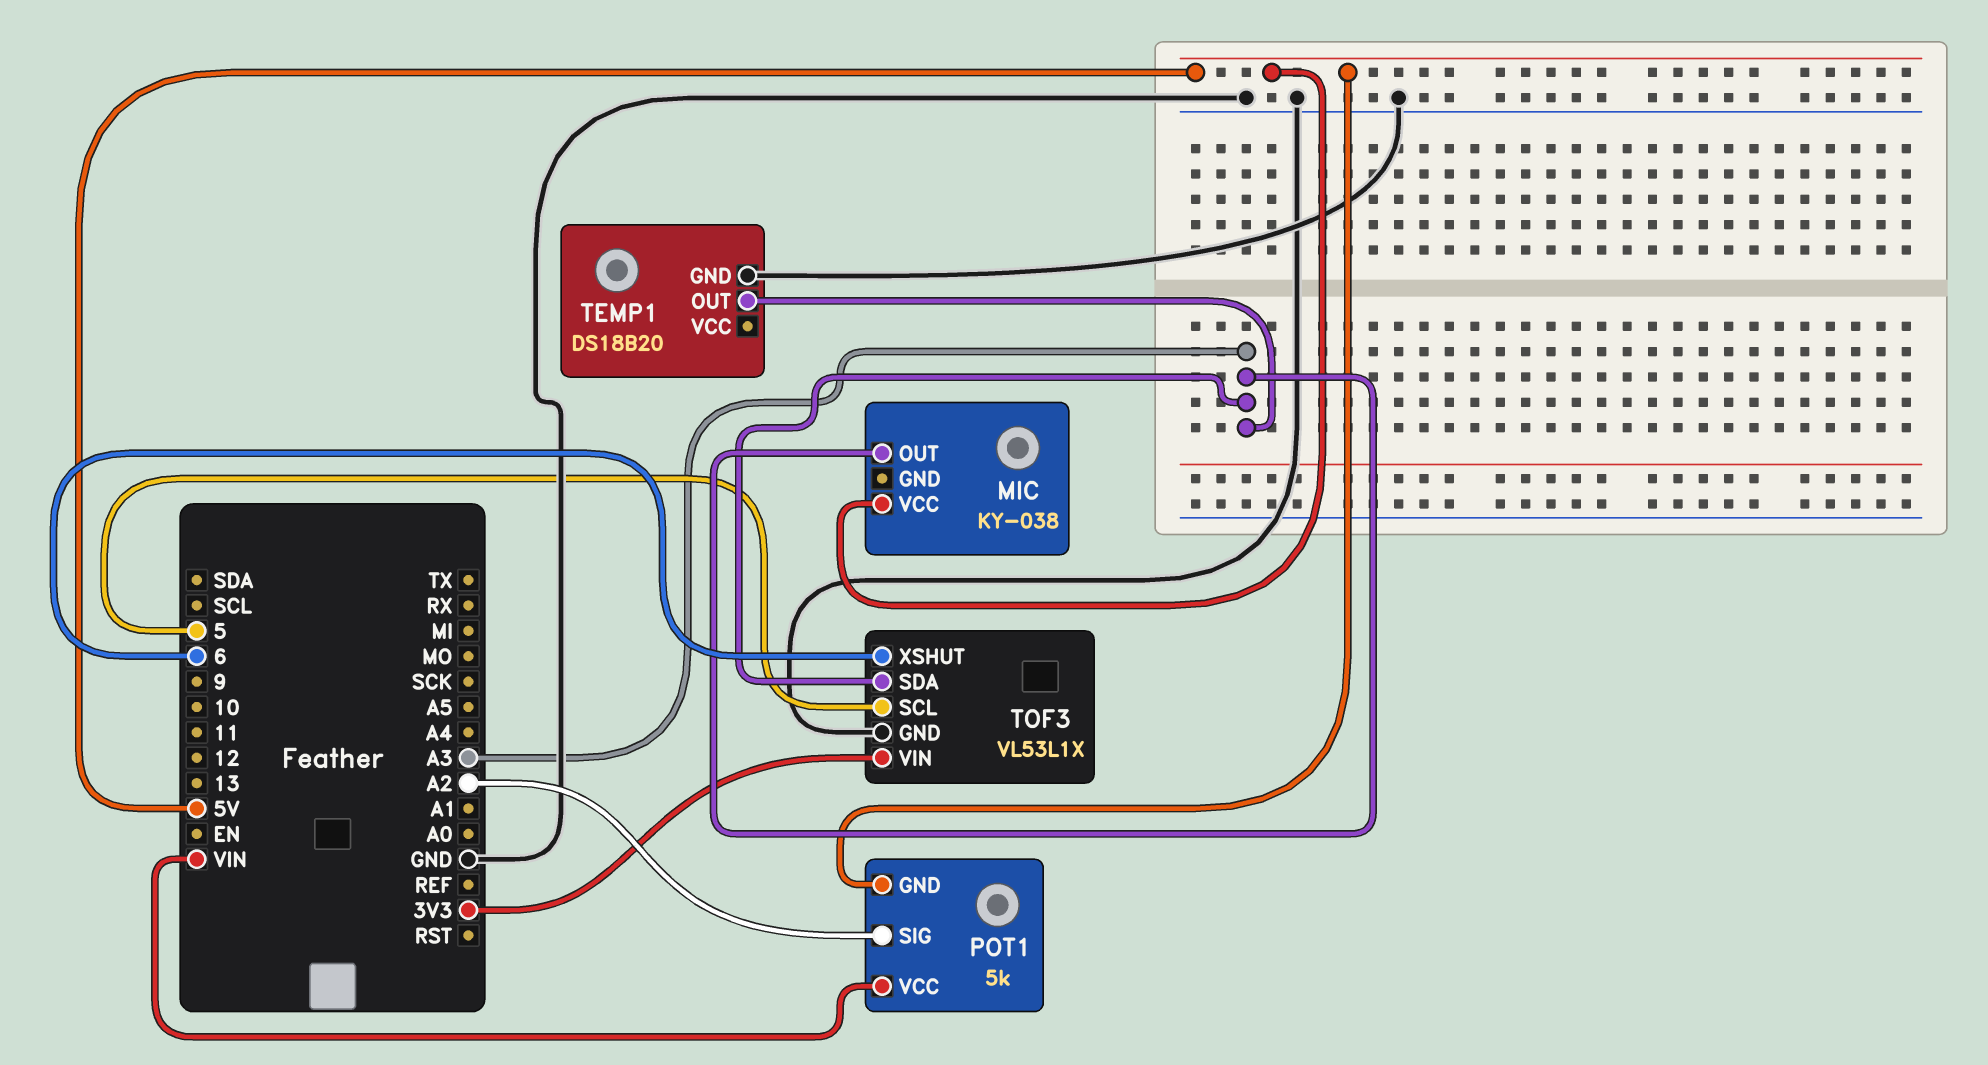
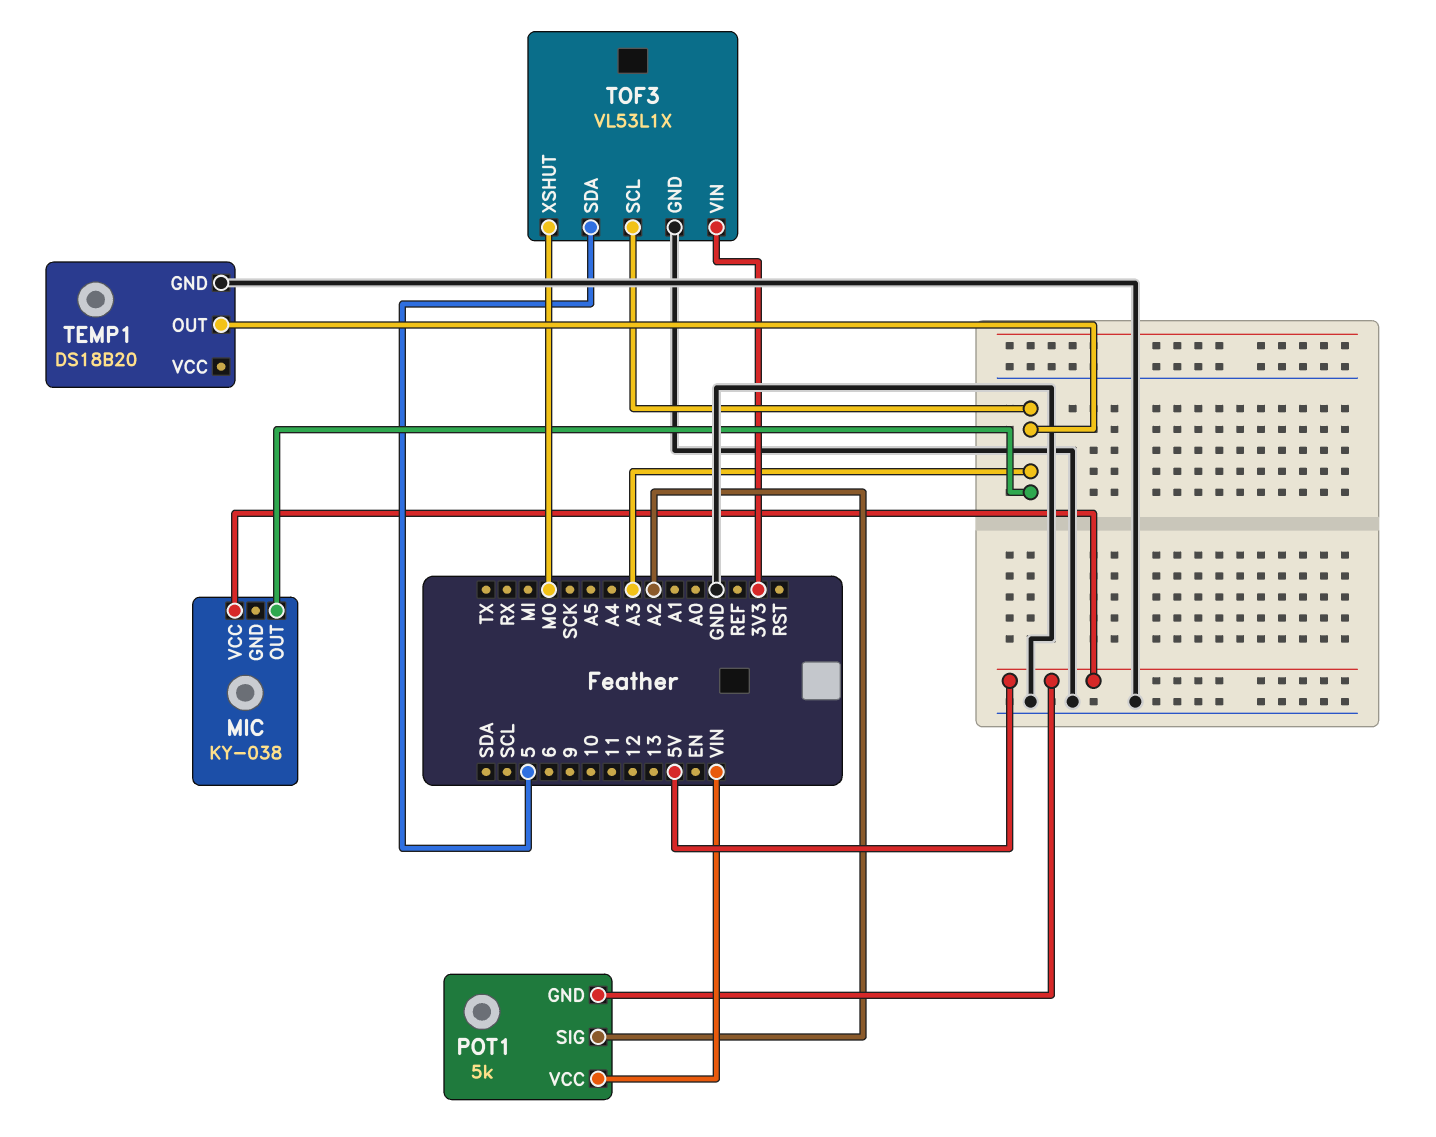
TOF3 pin SCL: 5 -> A3
TOF3 pin SDA: A3 -> 5
TOF3 pin XSHUT: 6 -> MO

